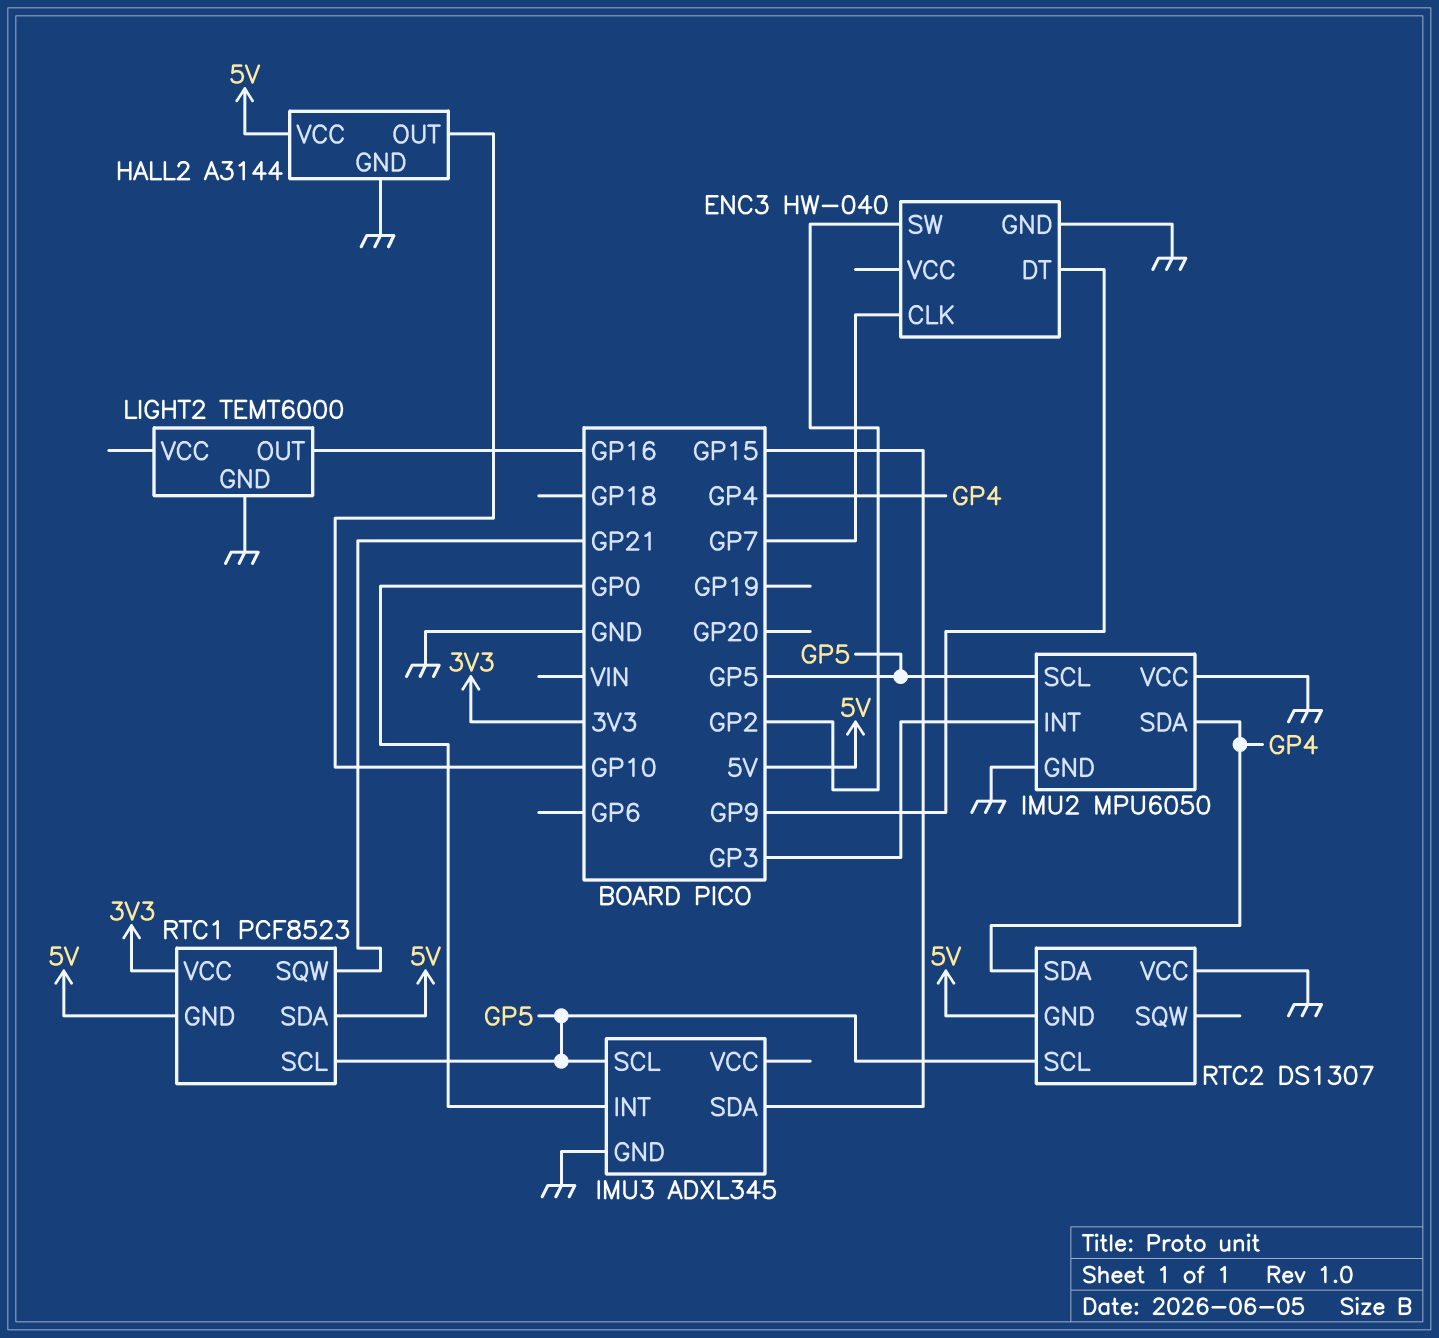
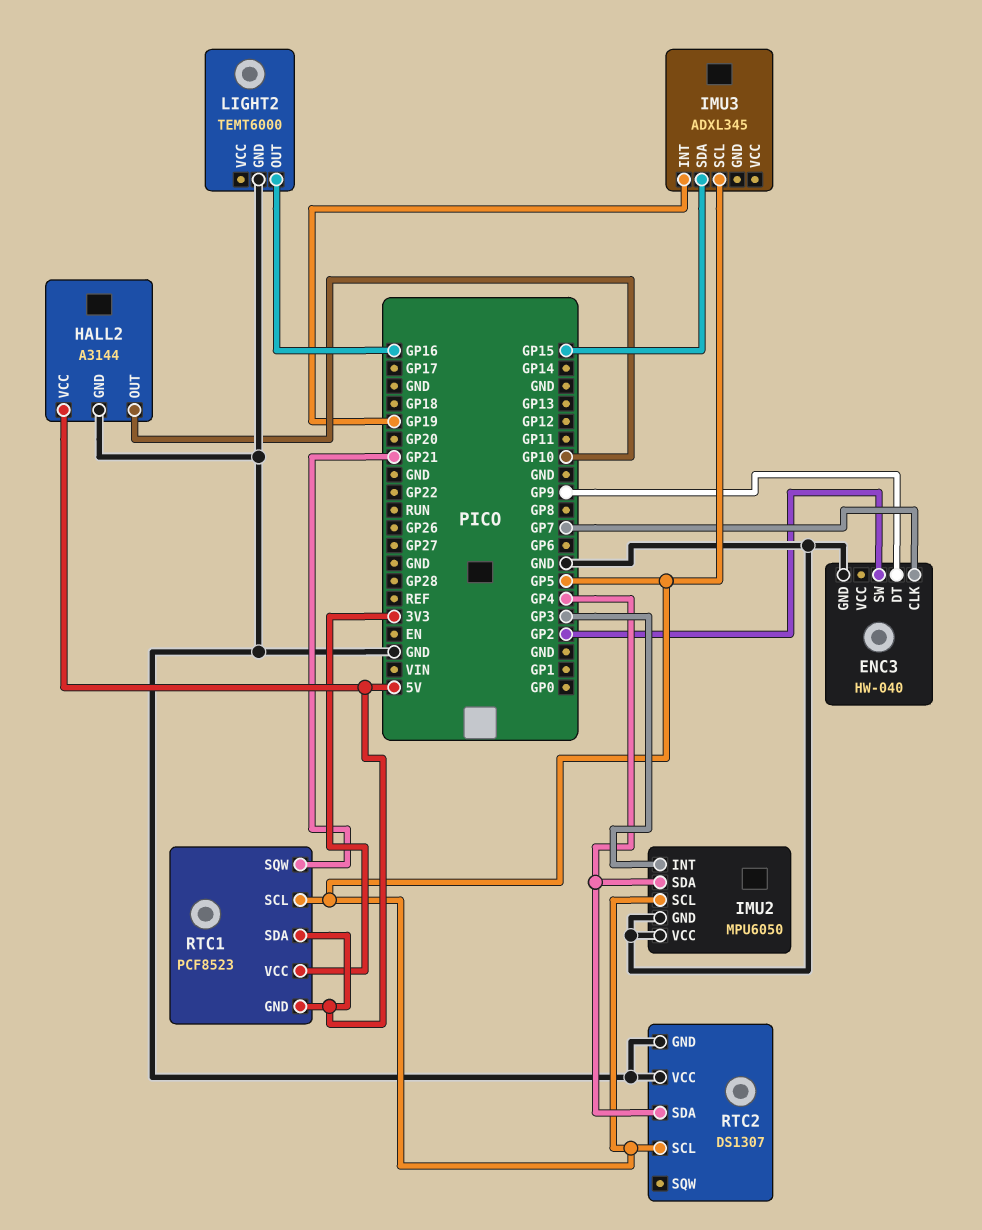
IMU3 pin GND: GND -> none
IMU3 pin INT: GP0 -> GP19
RTC2 pin GND: 5V -> GND

